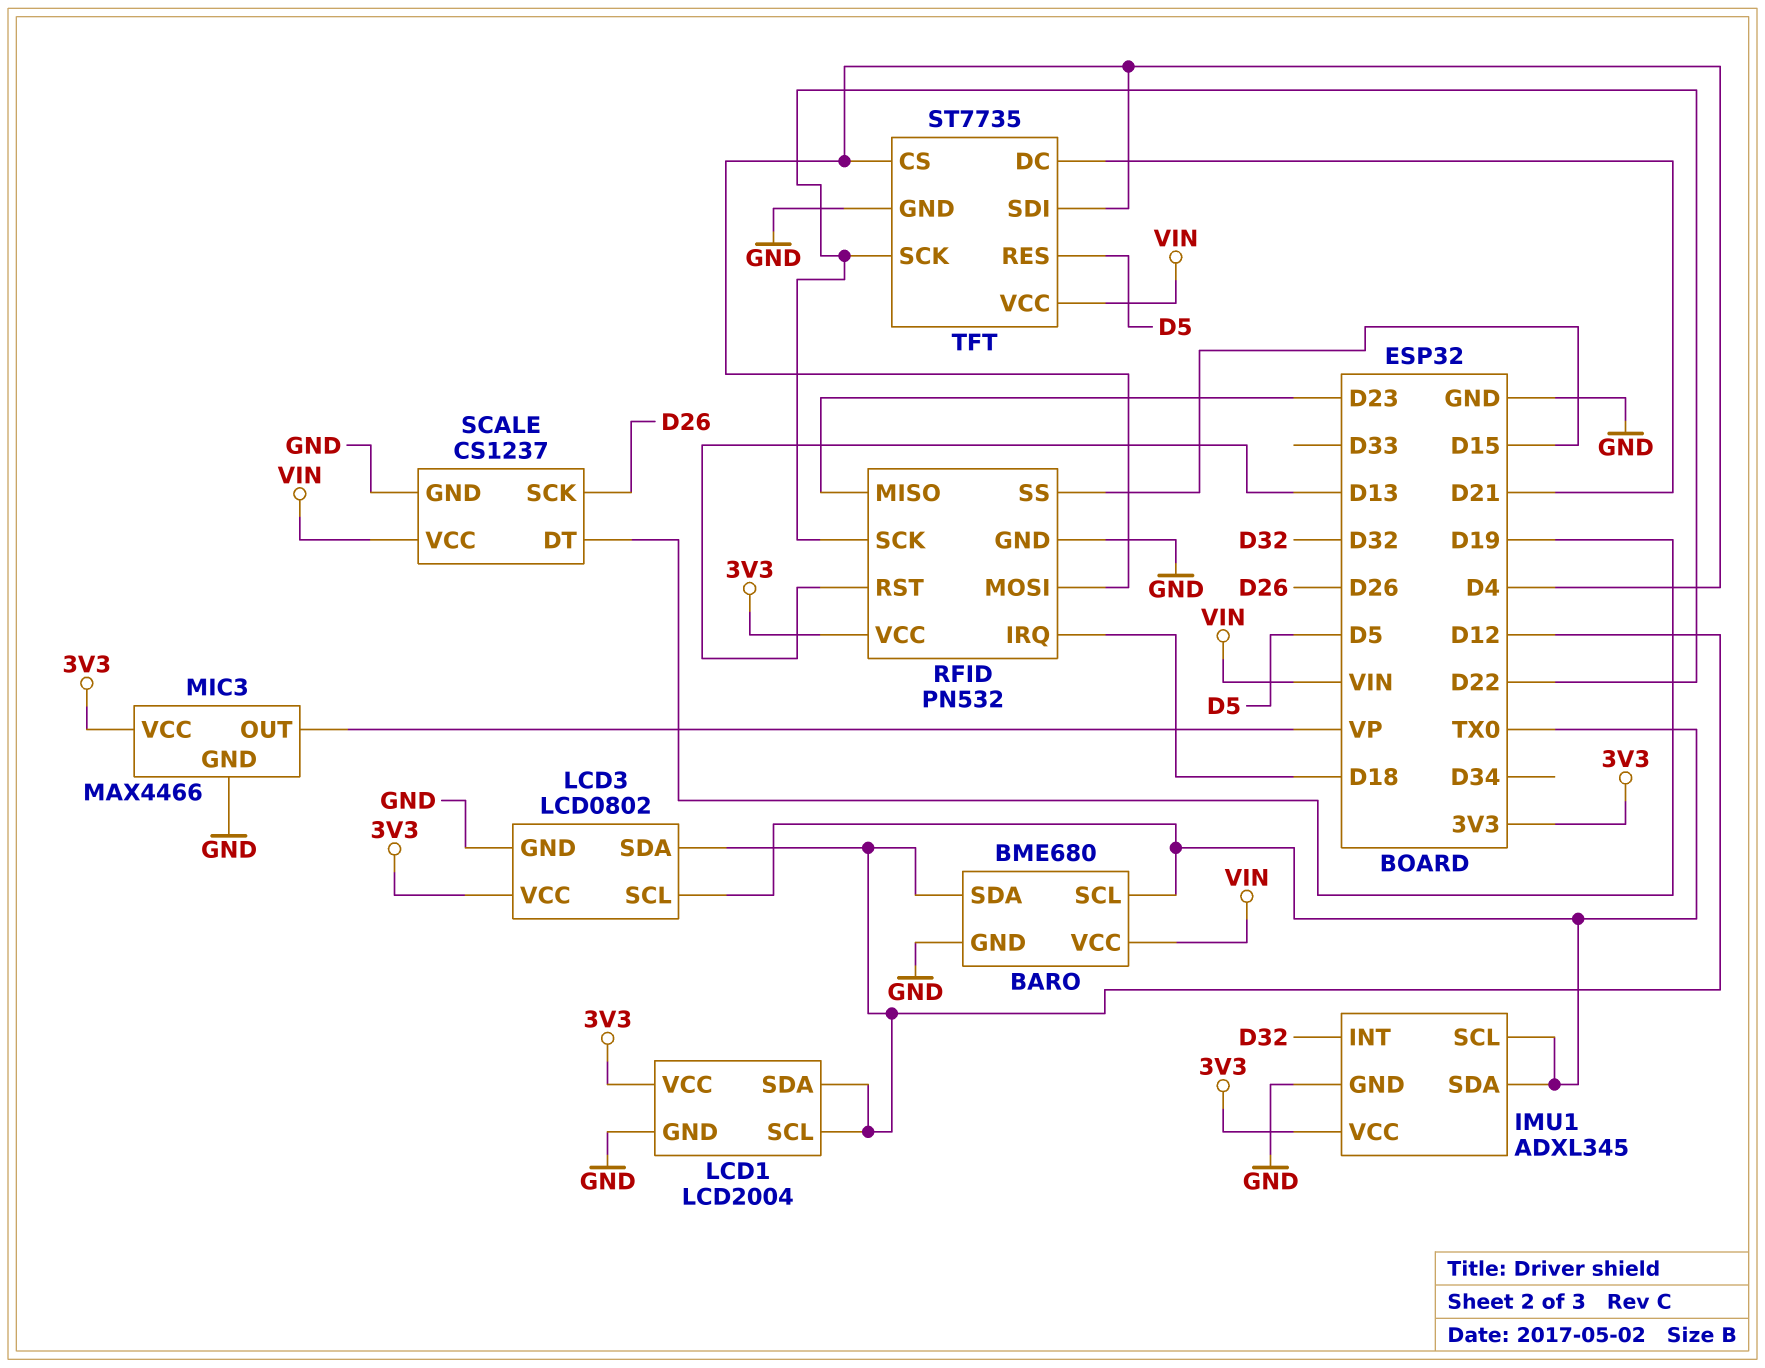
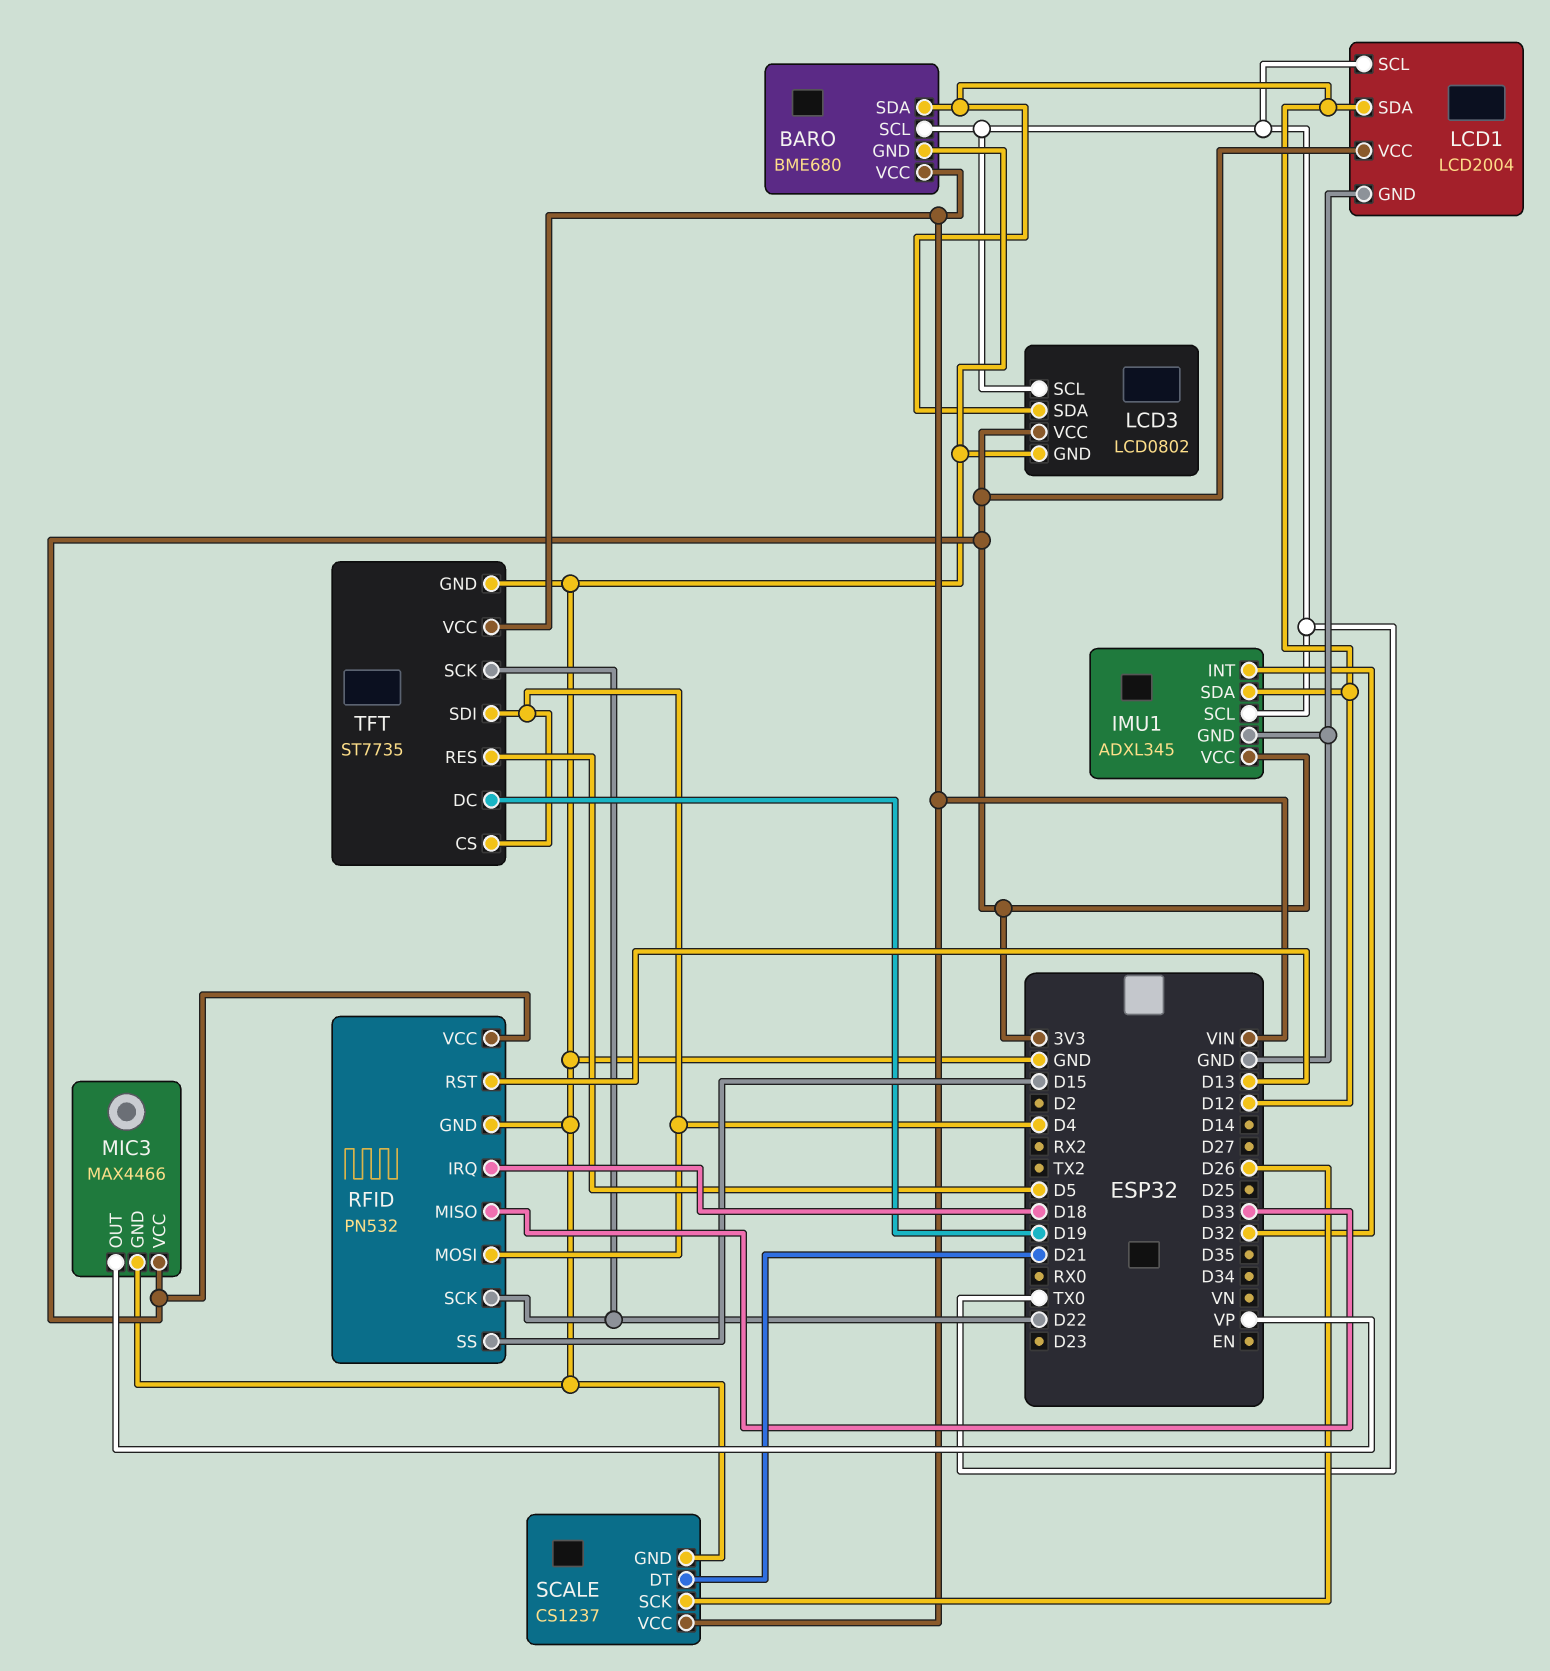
IMU1 pin SDA: TX0 -> D12
LCD1 pin SCL: D12 -> TX0
RFID pin MISO: D23 -> D33
SCALE pin DT: D19 -> D21
TFT pin DC: D21 -> D19

